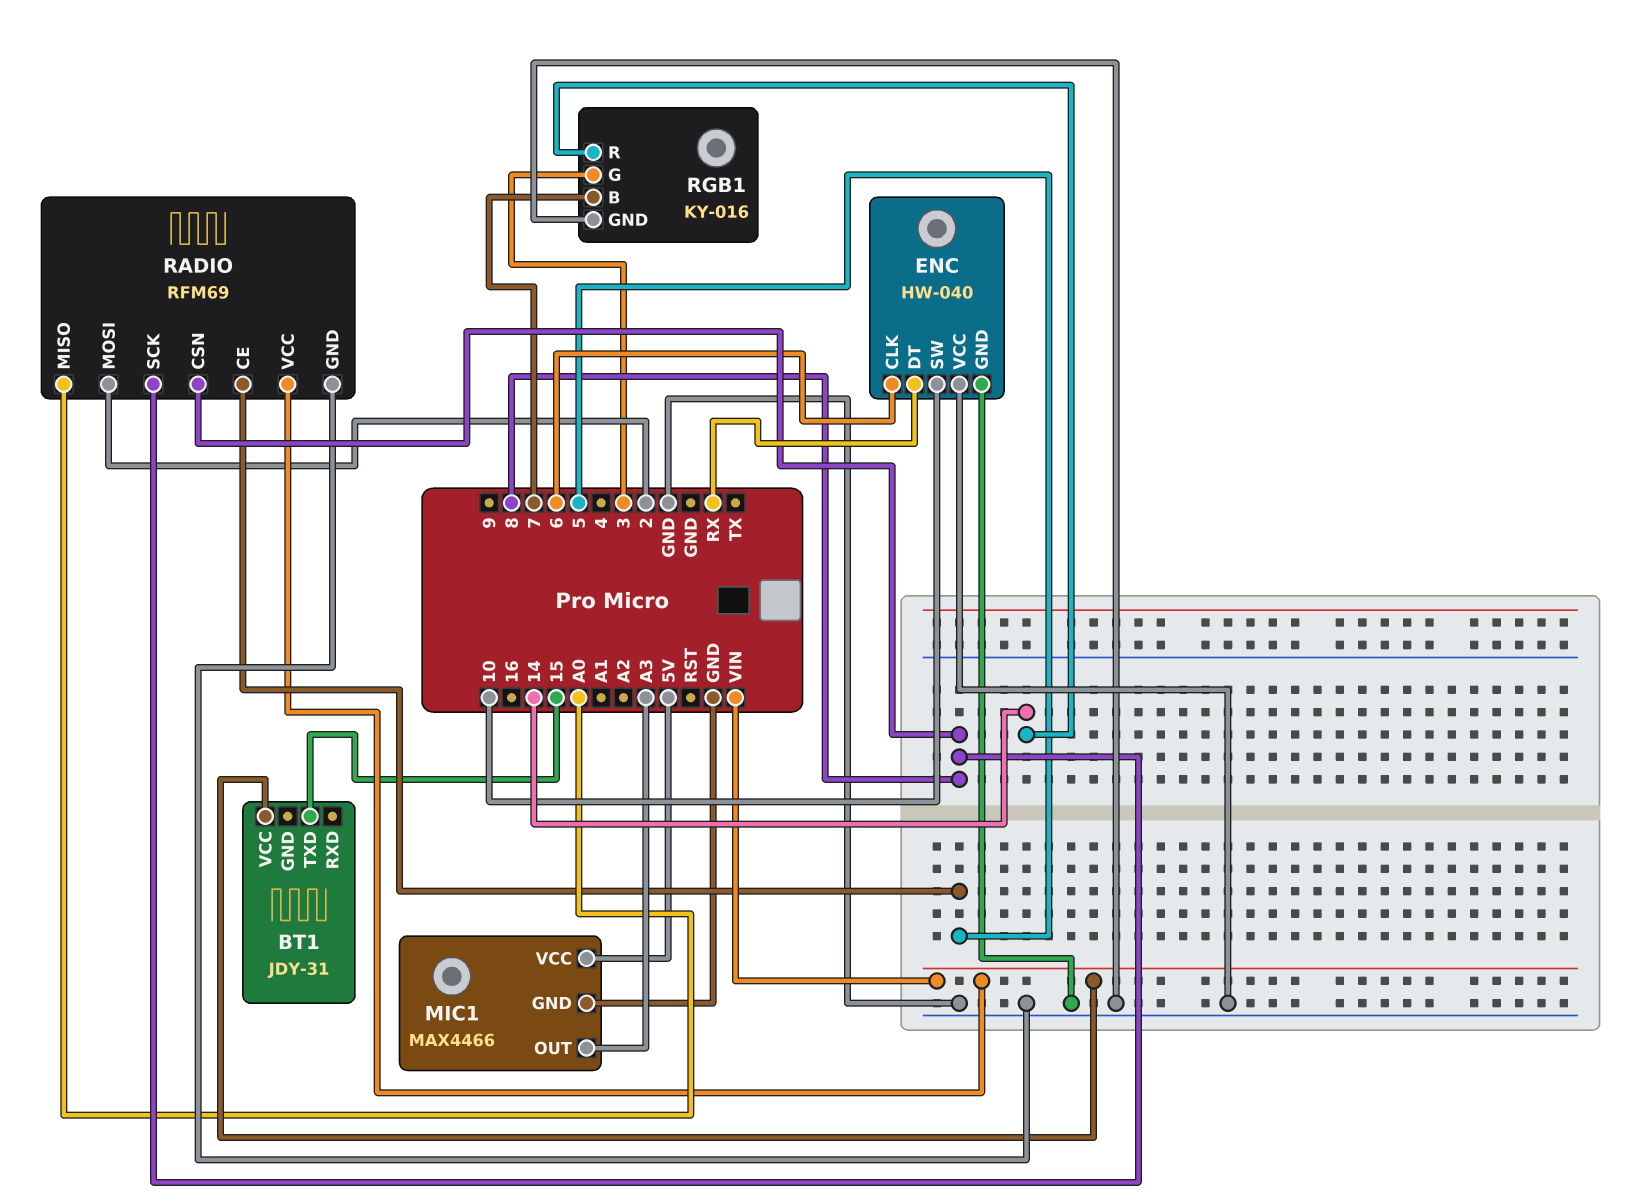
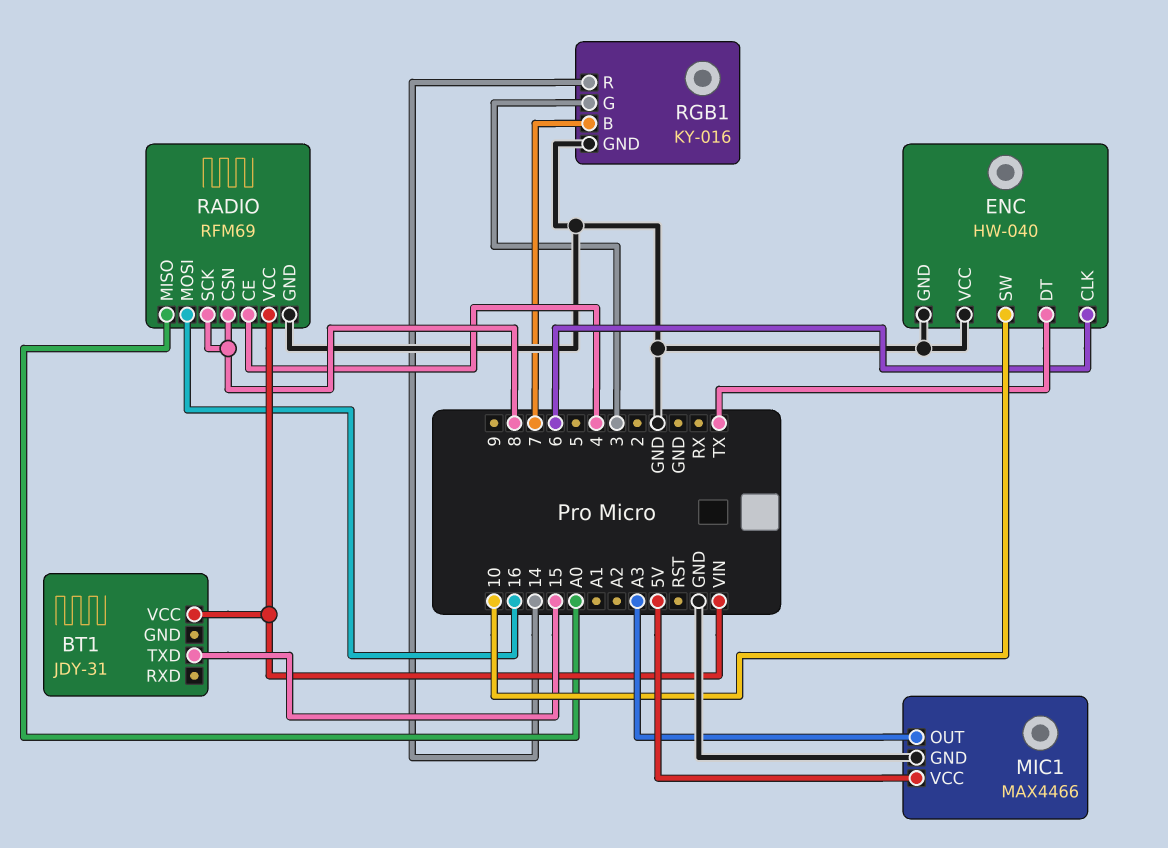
ENC pin DT: RX -> TX
RADIO pin CE: 5 -> 4
RADIO pin MOSI: 2 -> 16

